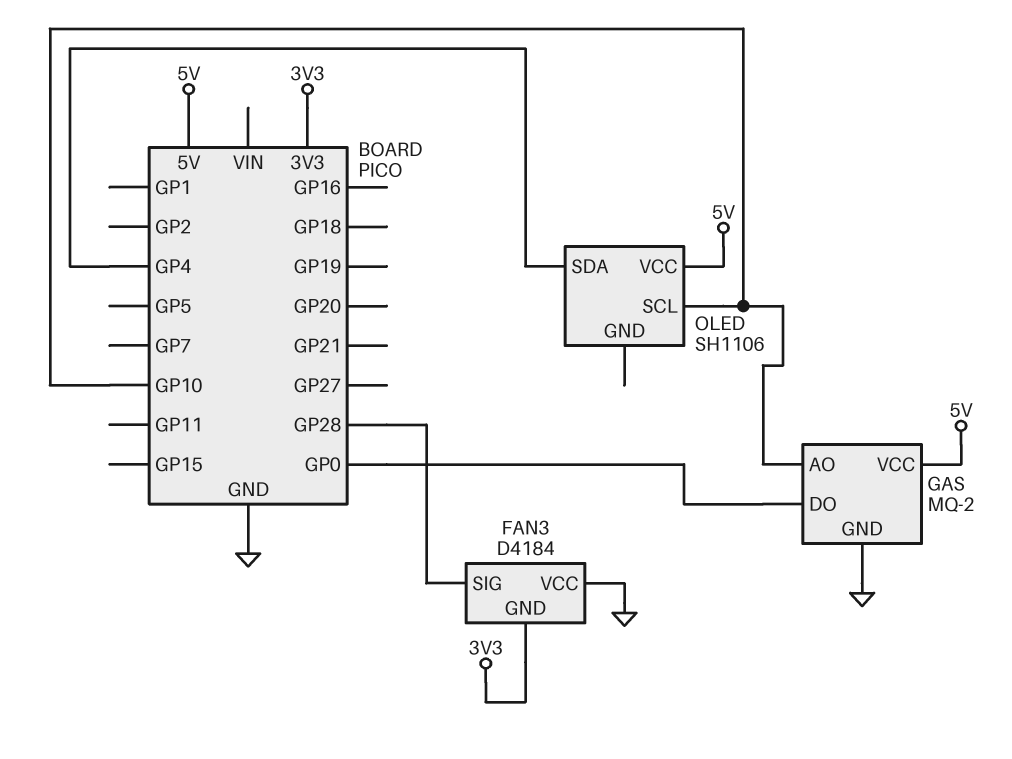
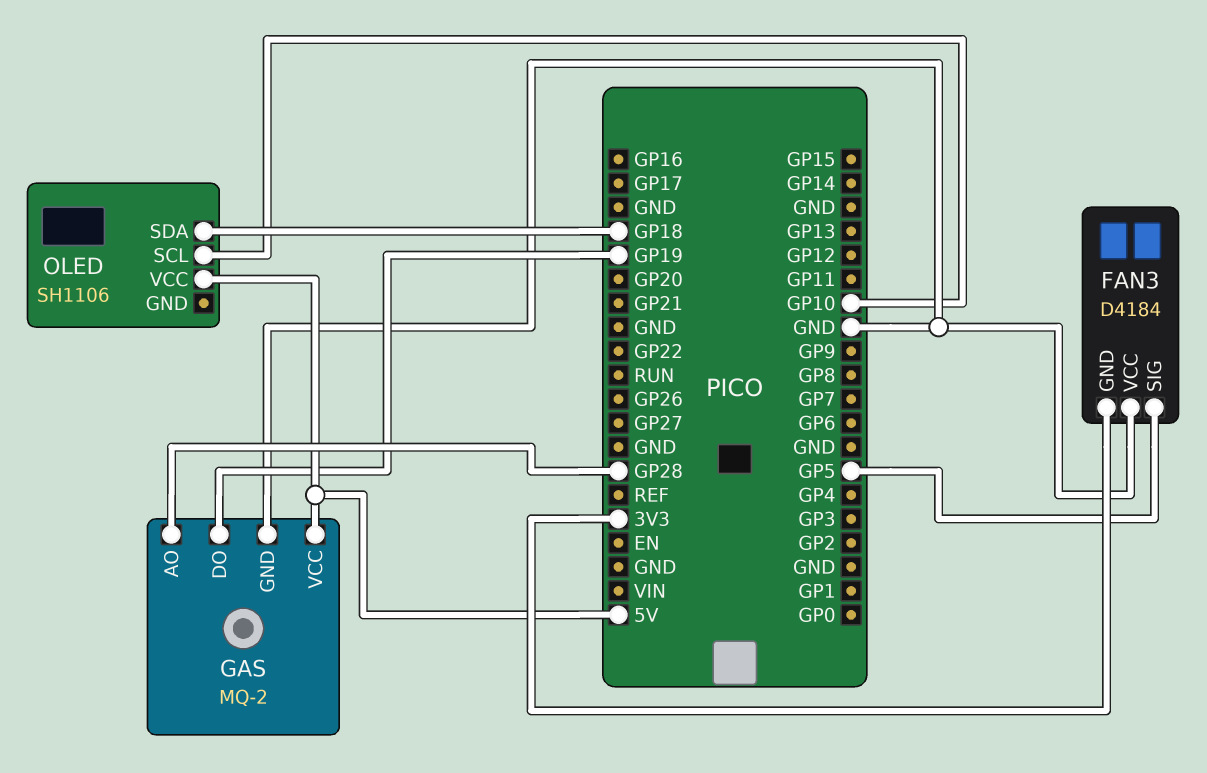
FAN3 pin SIG: GP28 -> GP5
GAS pin AO: GP10 -> GP28
GAS pin DO: GP0 -> GP19
OLED pin SDA: GP4 -> GP18

